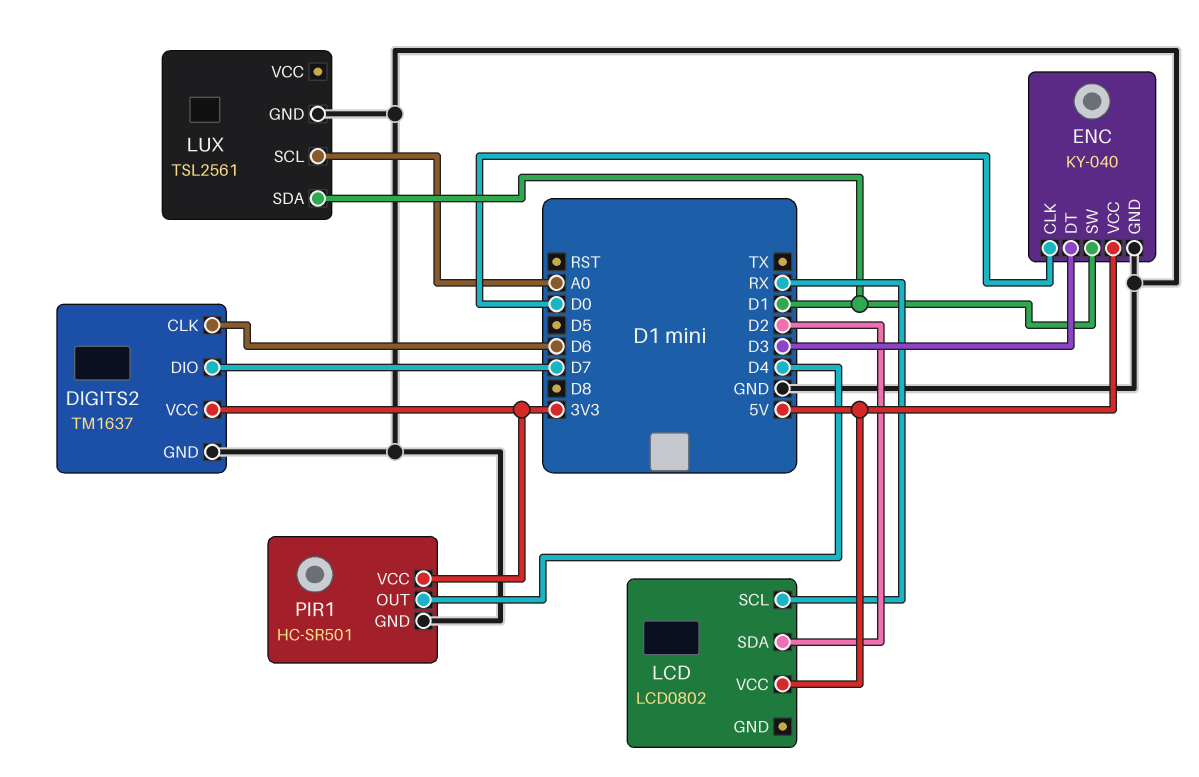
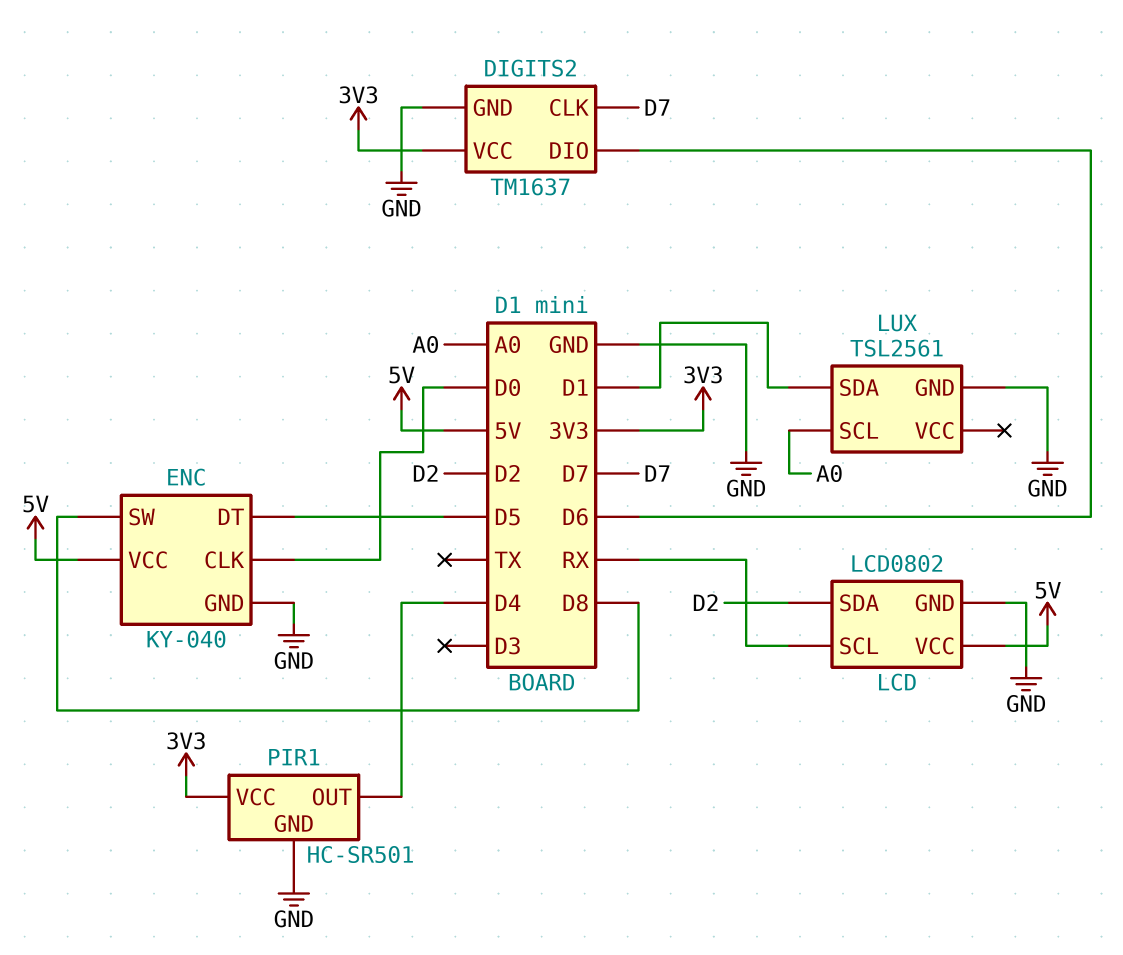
DIGITS2 pin CLK: D6 -> D7
DIGITS2 pin DIO: D7 -> D6
ENC pin DT: D3 -> D5
ENC pin SW: D1 -> D8
LCD pin GND: none -> GND

